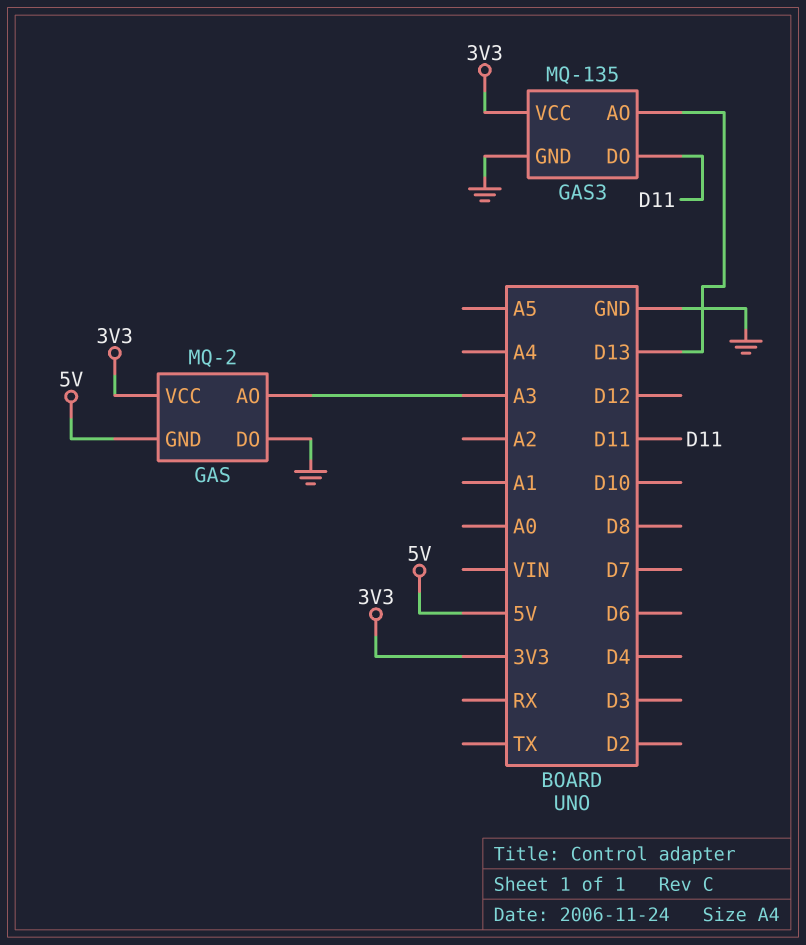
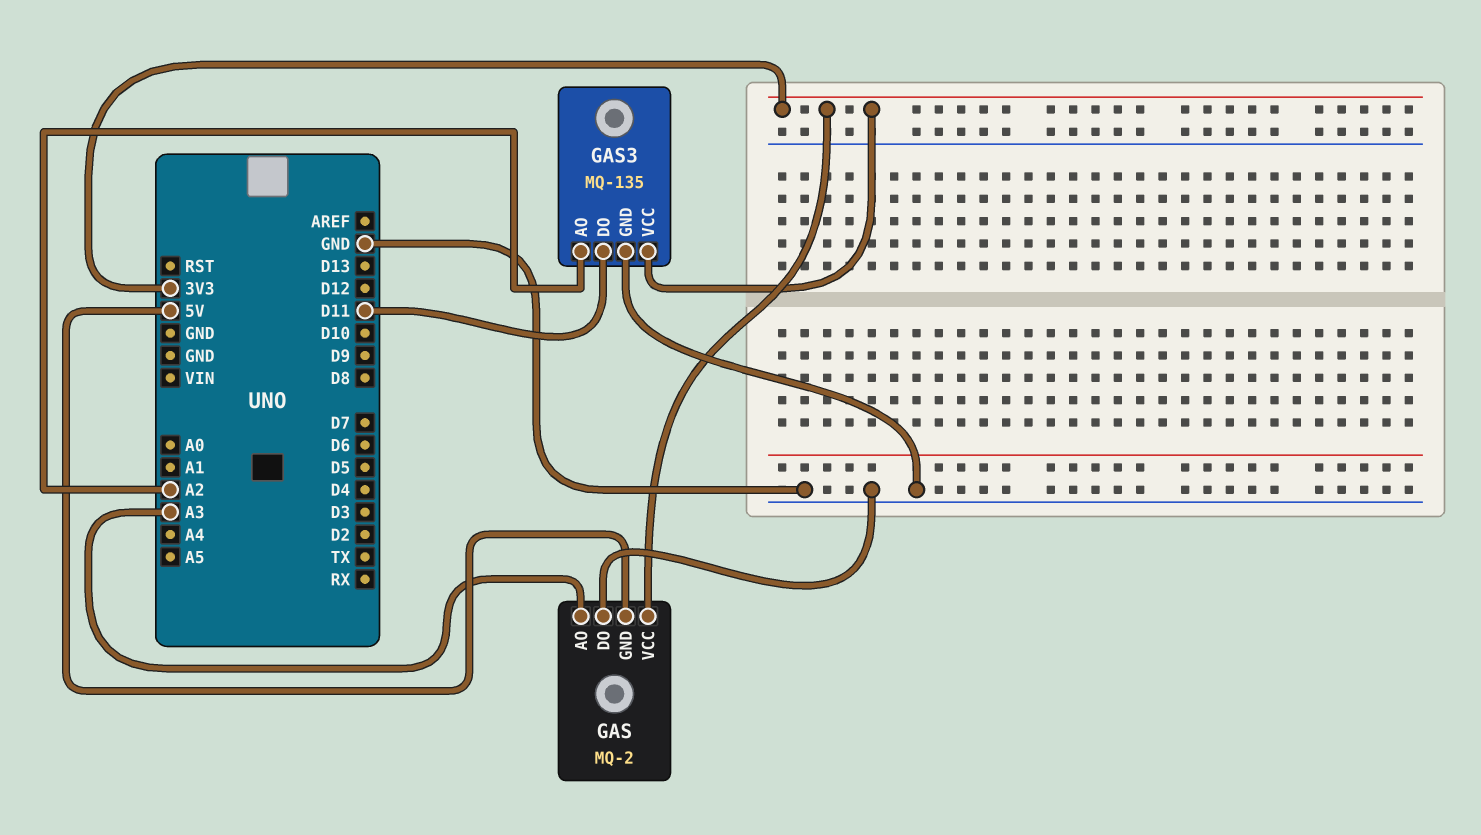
GAS3 pin AO: D13 -> A2

